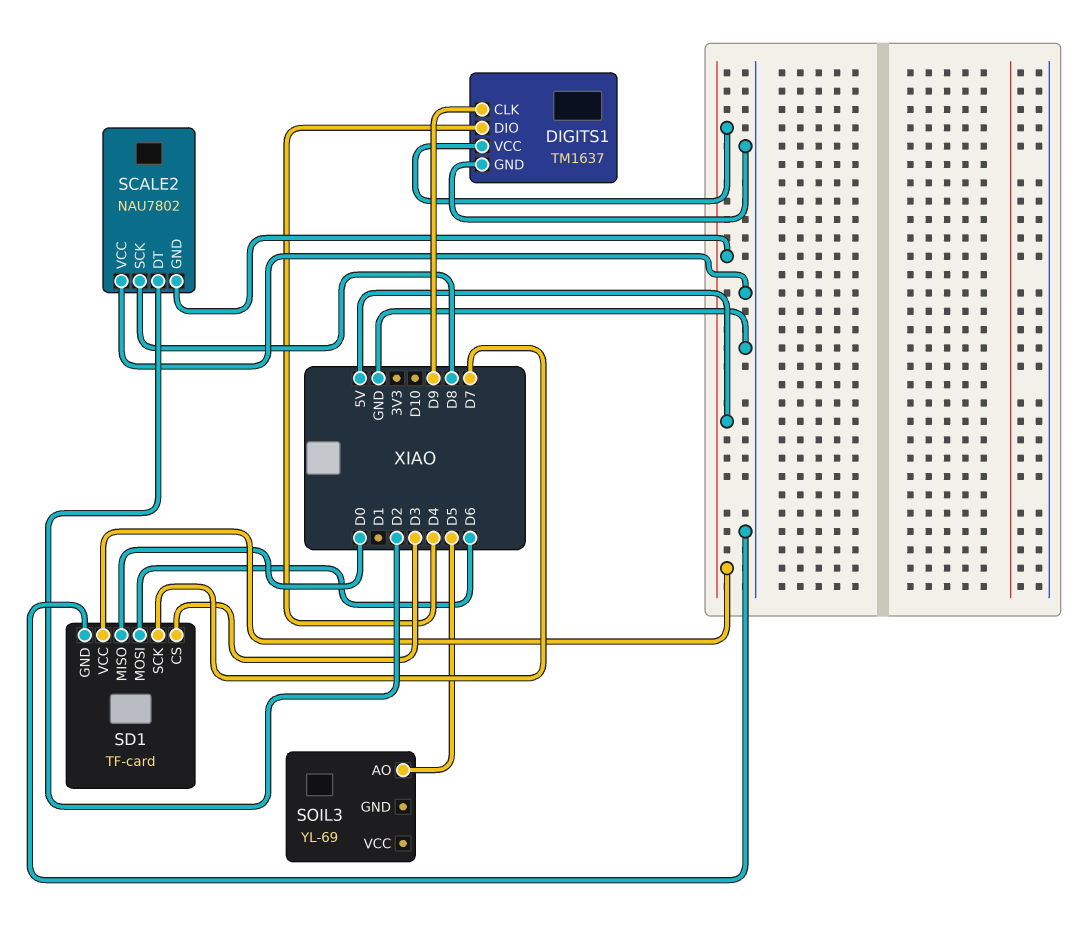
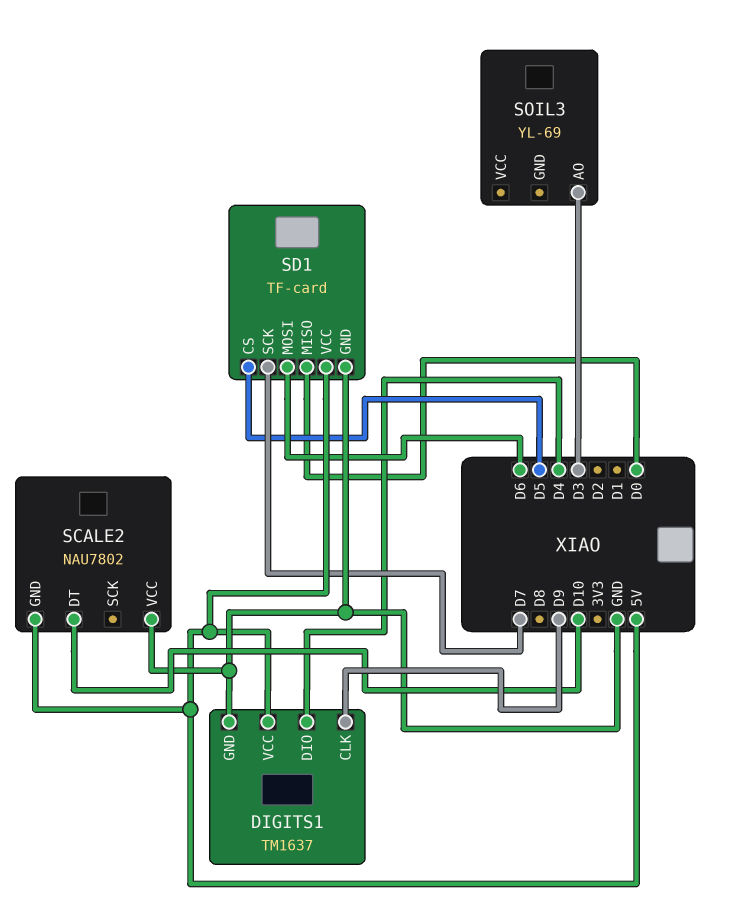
SCALE2 pin DT: D2 -> D10
SCALE2 pin SCK: D8 -> none
SD1 pin CS: D3 -> D5
SOIL3 pin AO: D5 -> D3

